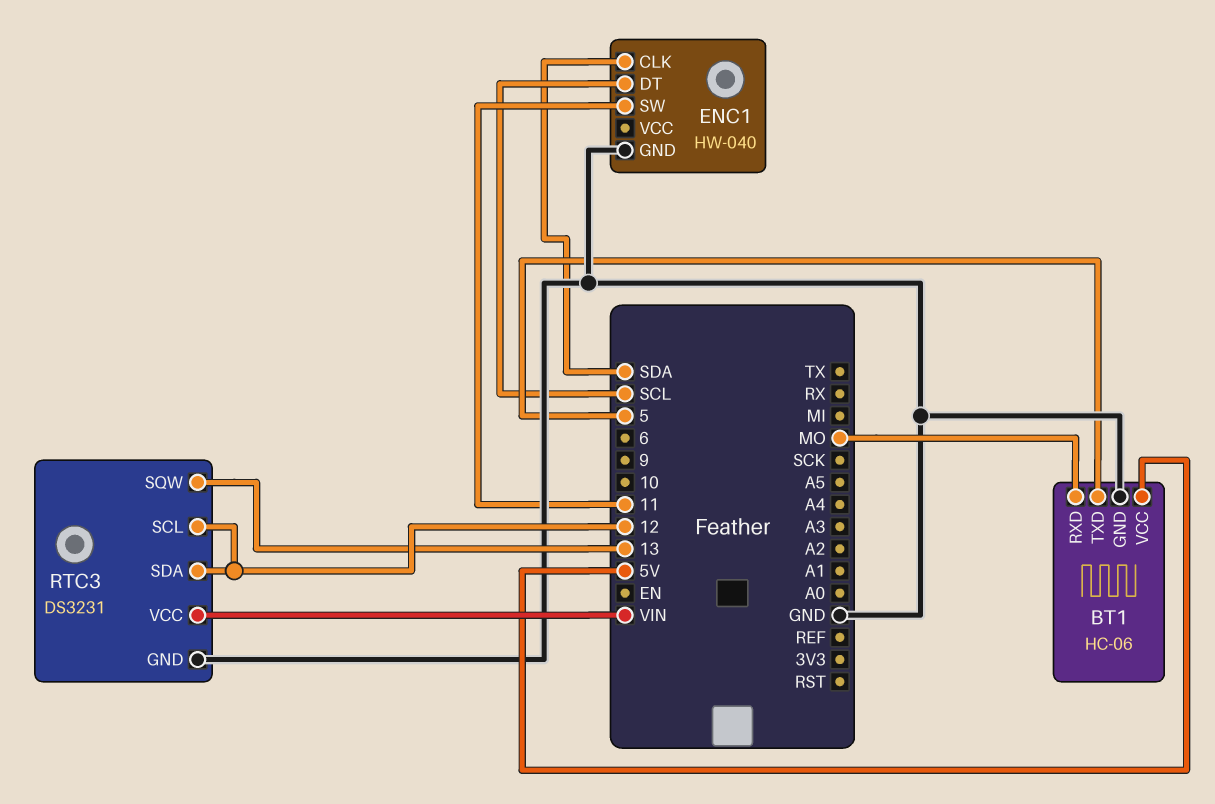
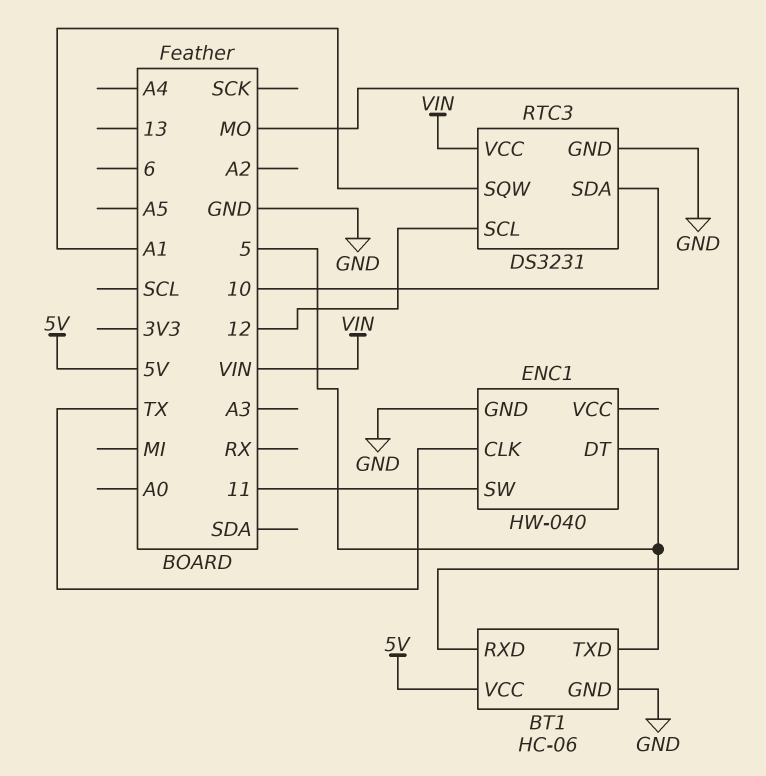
ENC1 pin CLK: SDA -> TX
ENC1 pin DT: SCL -> 5
RTC3 pin SDA: 12 -> 10
RTC3 pin SQW: 13 -> A1

